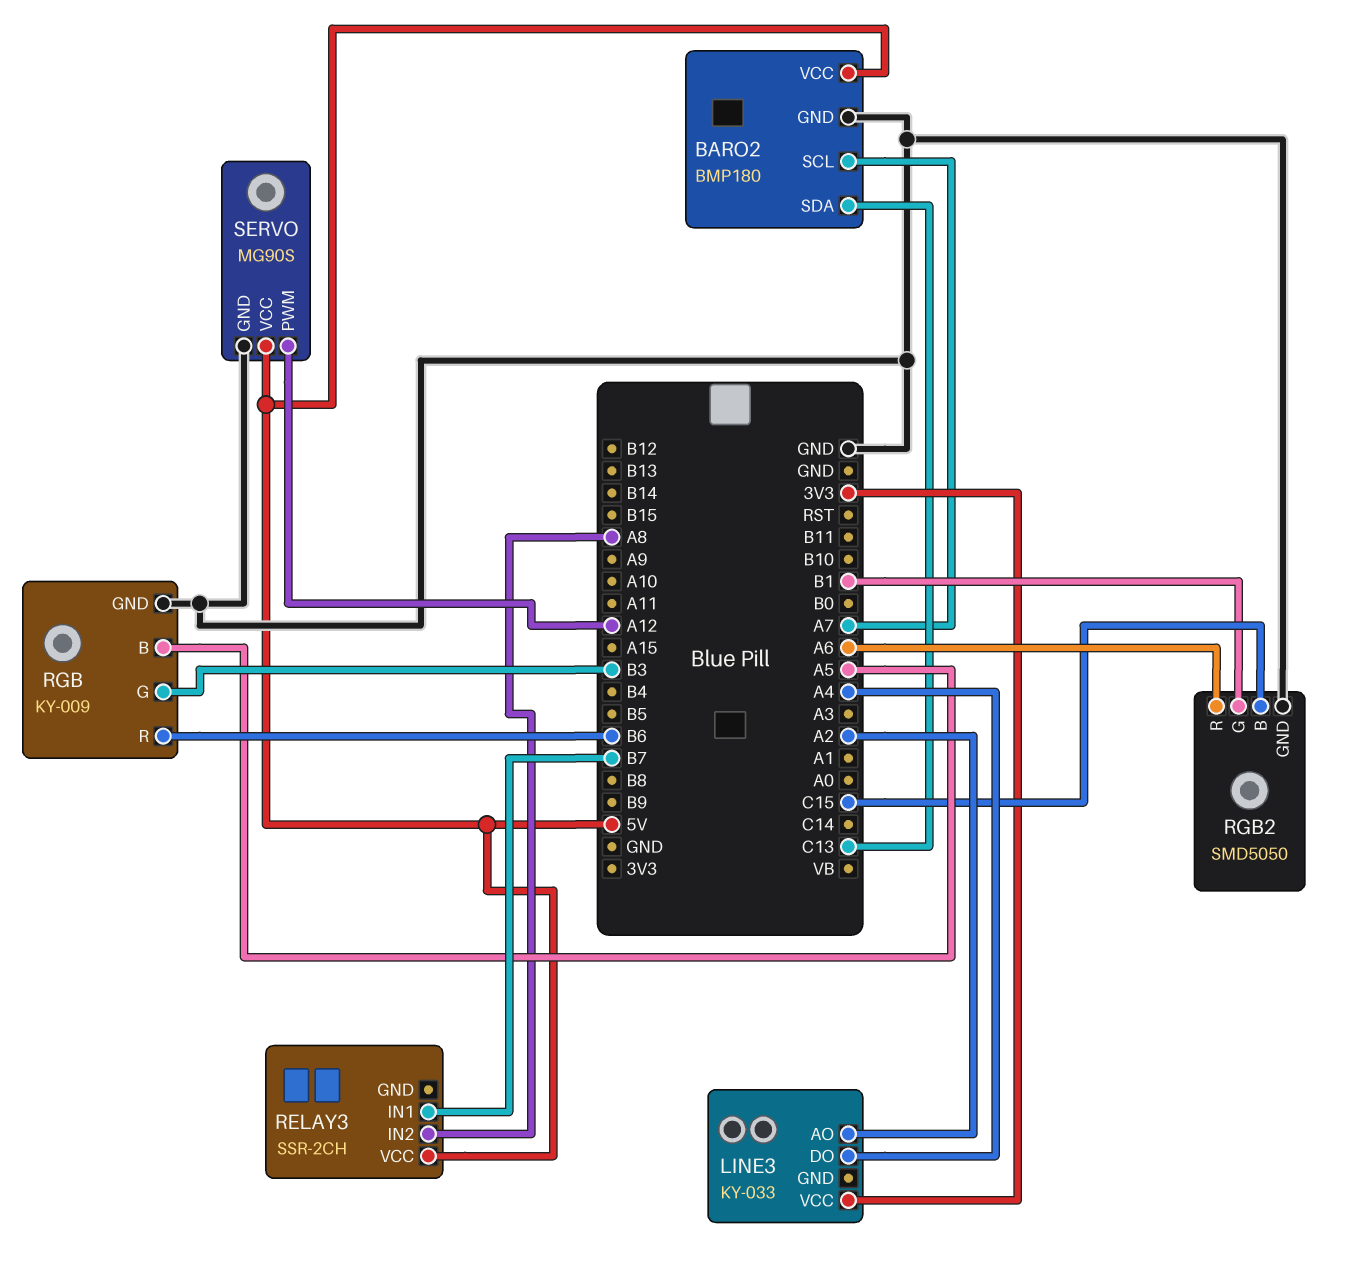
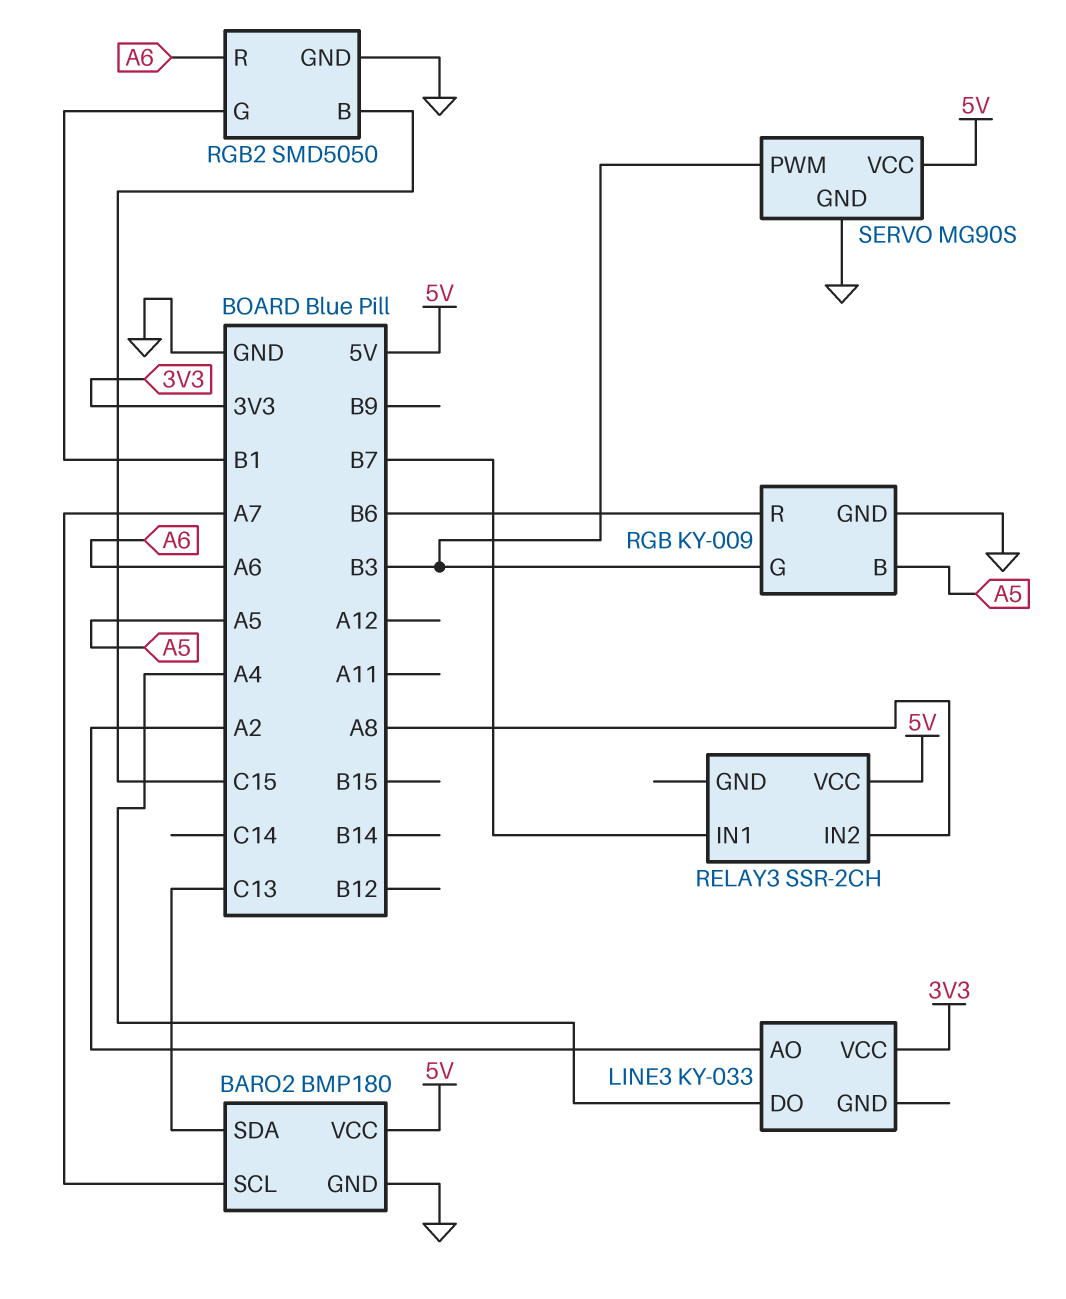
SERVO pin PWM: A12 -> B3

